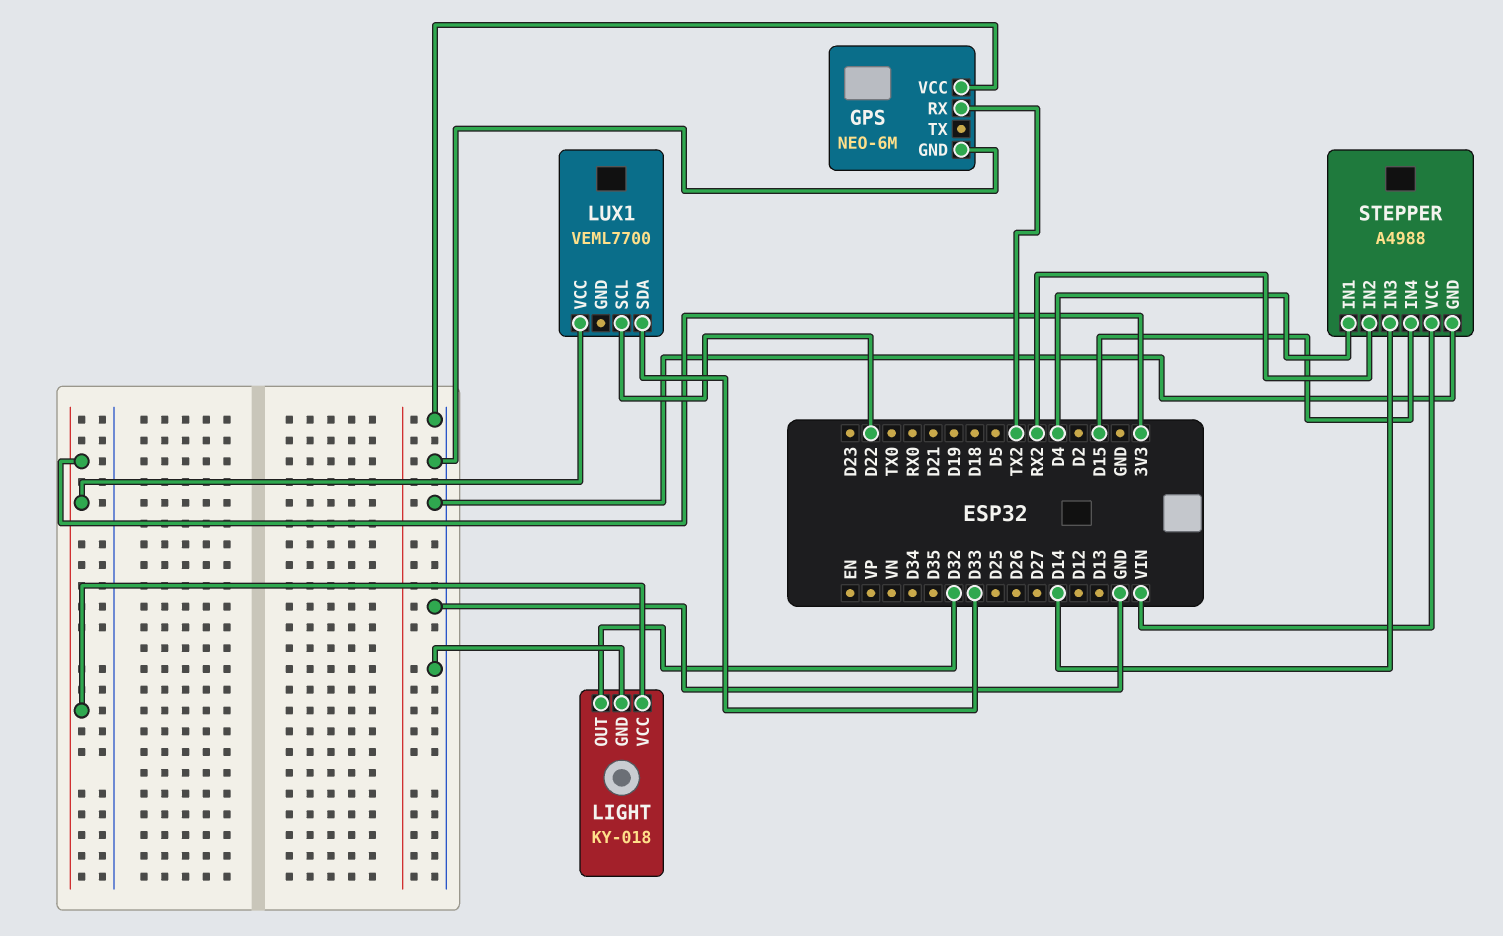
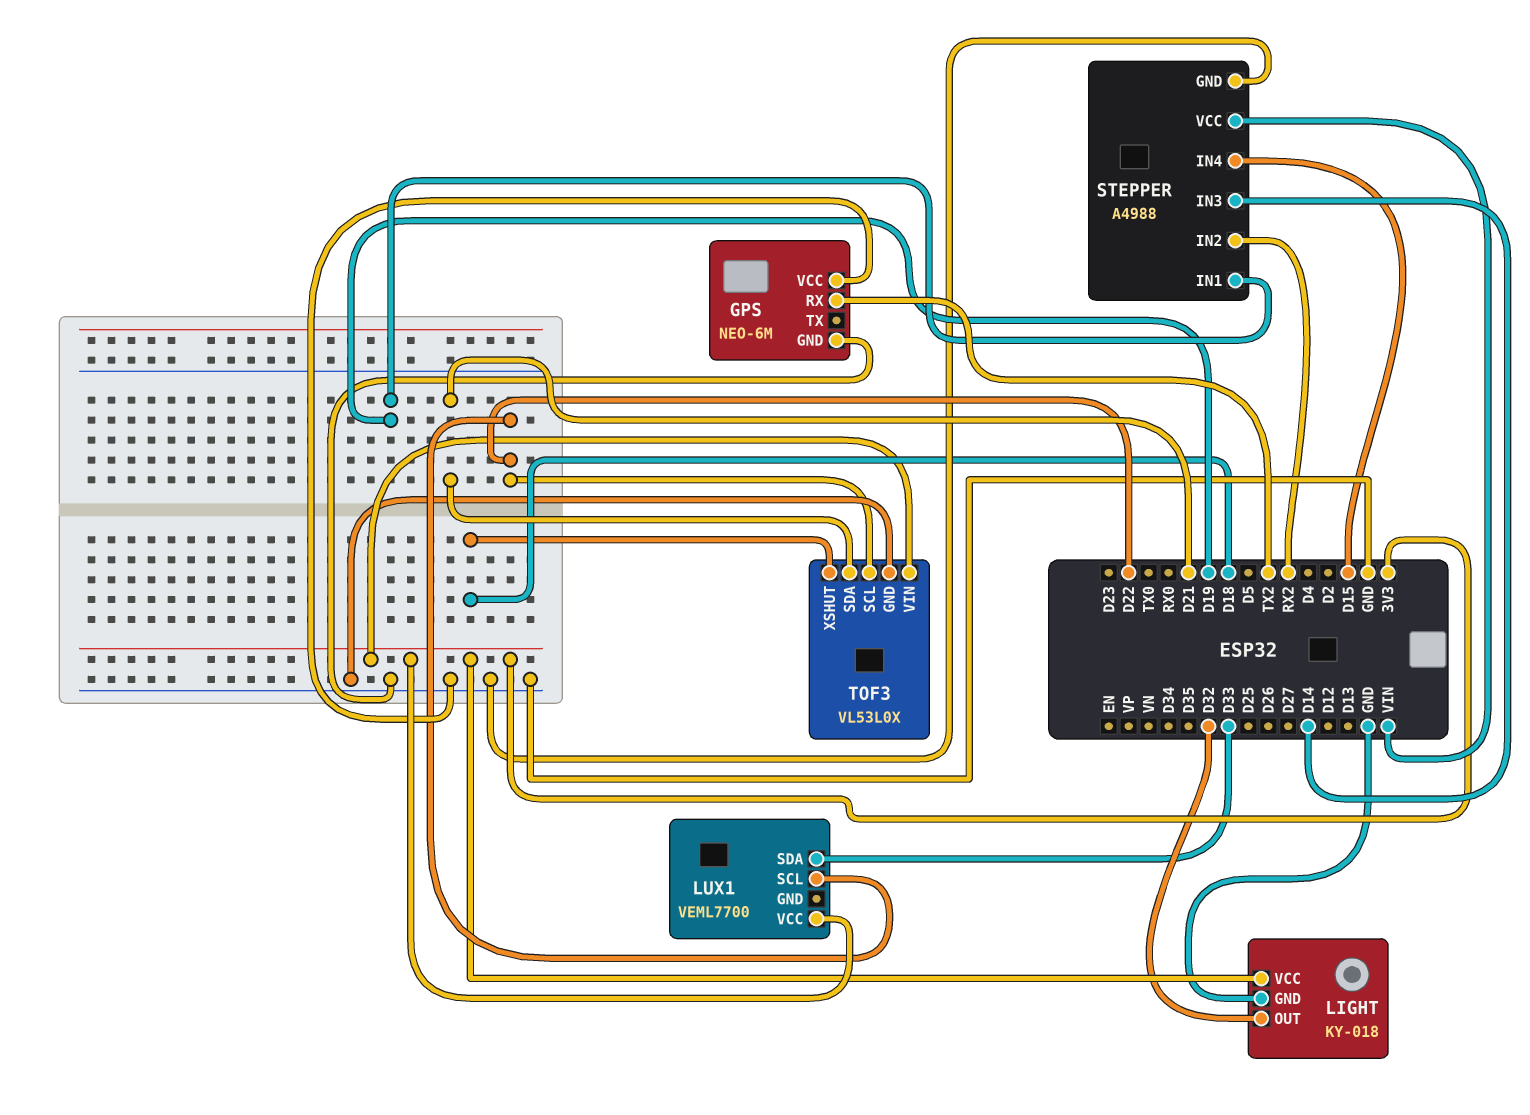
STEPPER pin IN1: D4 -> D19
TOF3: none -> VL53L0X
TOF3 pin GND: none -> GND
TOF3 pin SCL: none -> D22
TOF3 pin SDA: none -> D21
TOF3 pin VIN: none -> 3V3
TOF3 pin XSHUT: none -> D18

